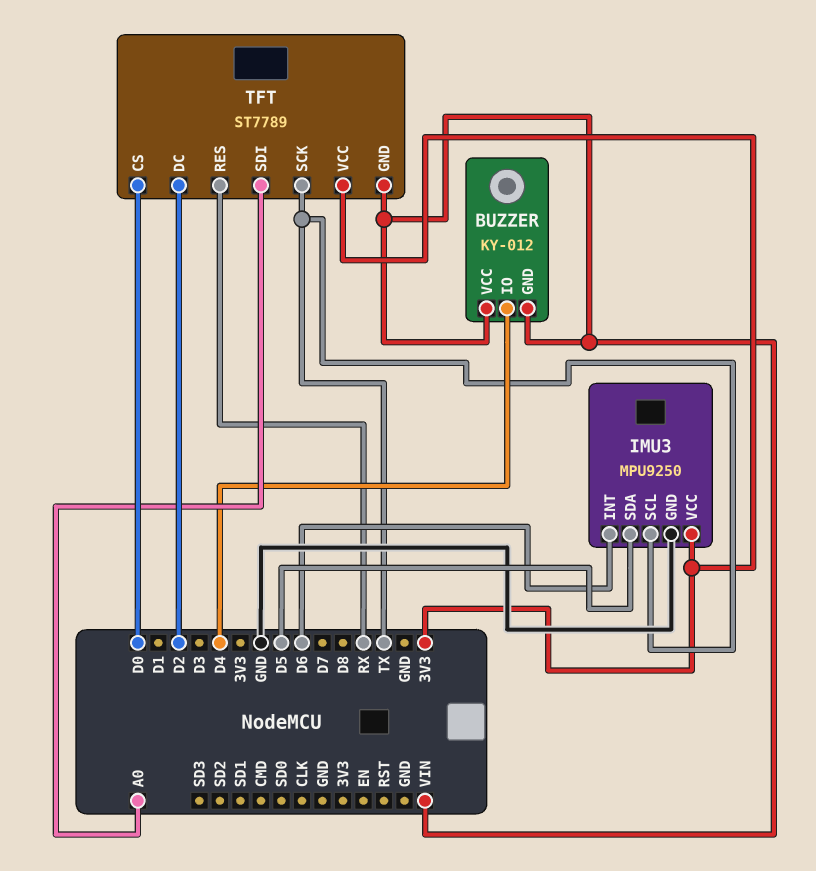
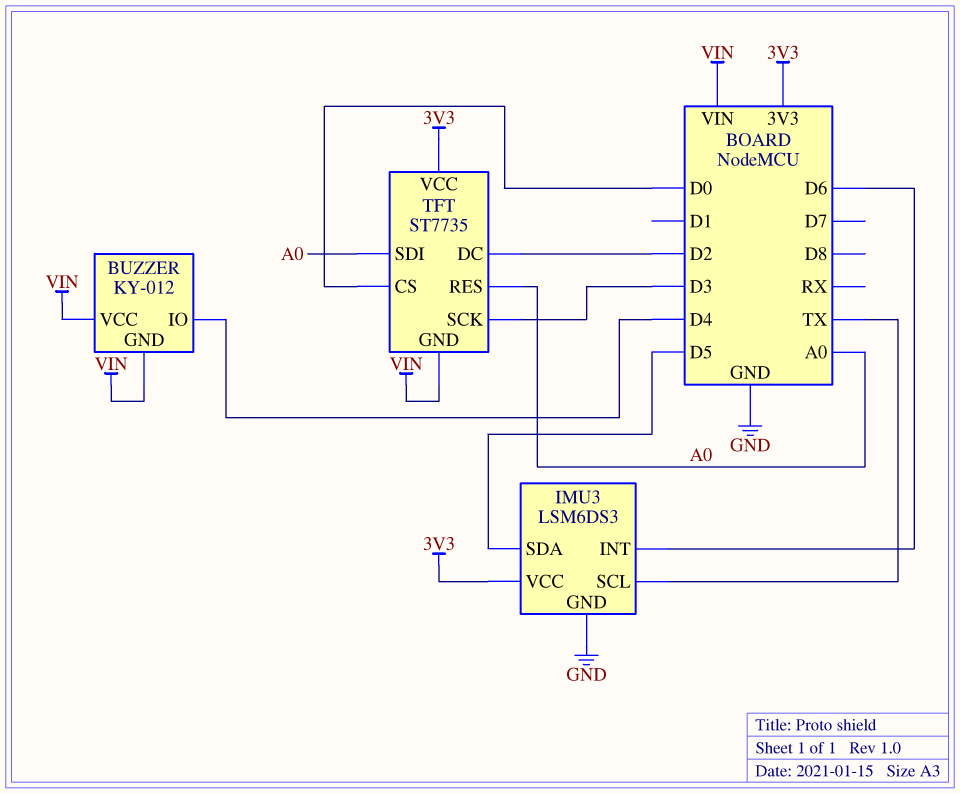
IMU3: MPU9250 -> LSM6DS3
TFT: ST7789 -> ST7735
TFT pin RES: RX -> A0
TFT pin SCK: TX -> D3

